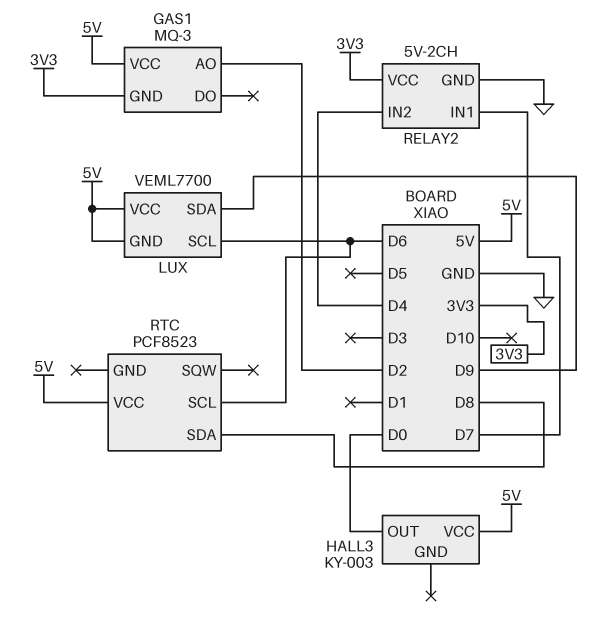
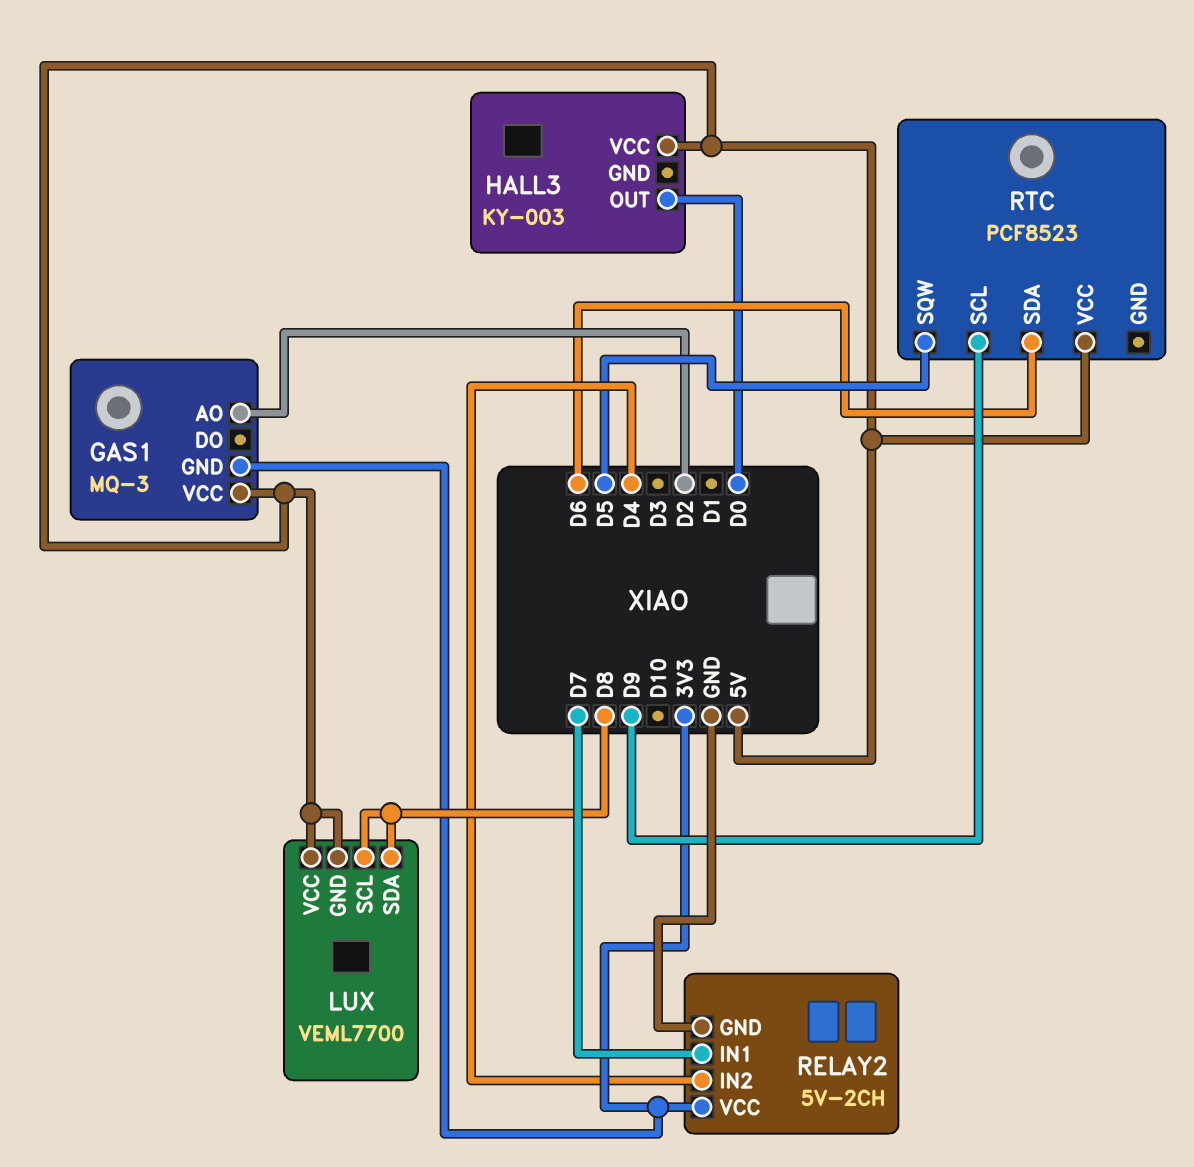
LUX pin SCL: D6 -> D8
LUX pin SDA: D9 -> D8
RTC pin SCL: D6 -> D9
RTC pin SDA: D8 -> D6
RTC pin SQW: none -> D5

